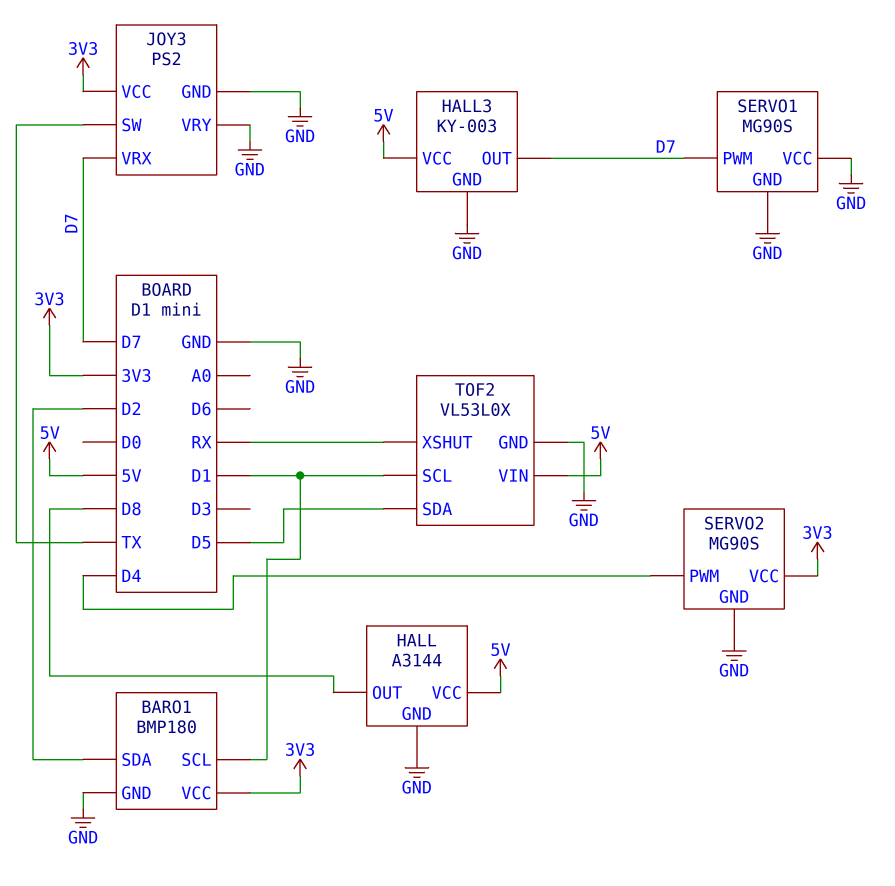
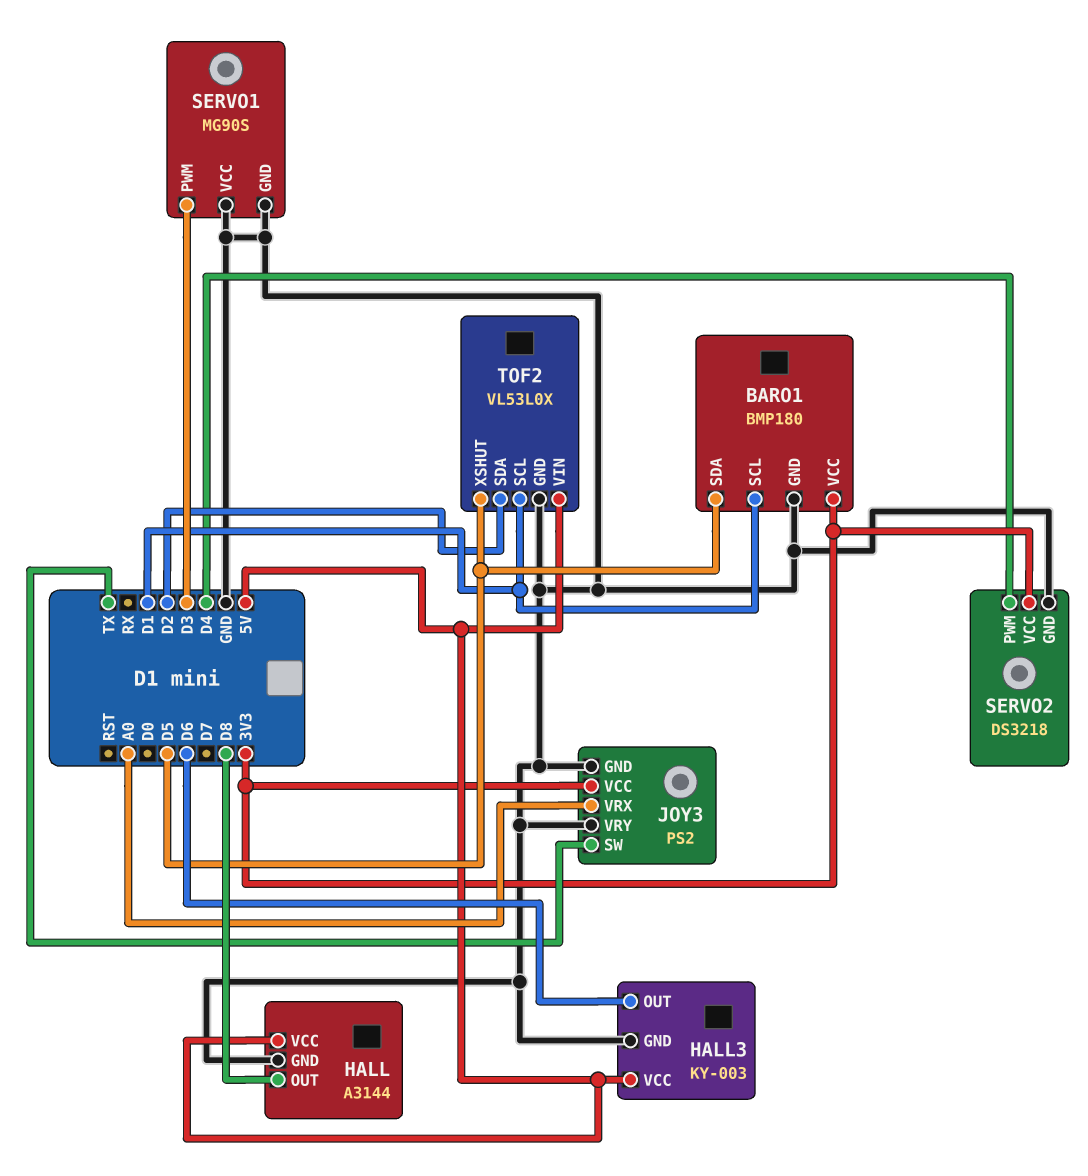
BARO1 pin SDA: D2 -> D5
HALL3 pin OUT: D7 -> D6
JOY3 pin VRX: D7 -> A0
SERVO1 pin PWM: D7 -> D3
SERVO2: MG90S -> DS3218
TOF2 pin SDA: D5 -> D2
TOF2 pin XSHUT: RX -> D5

